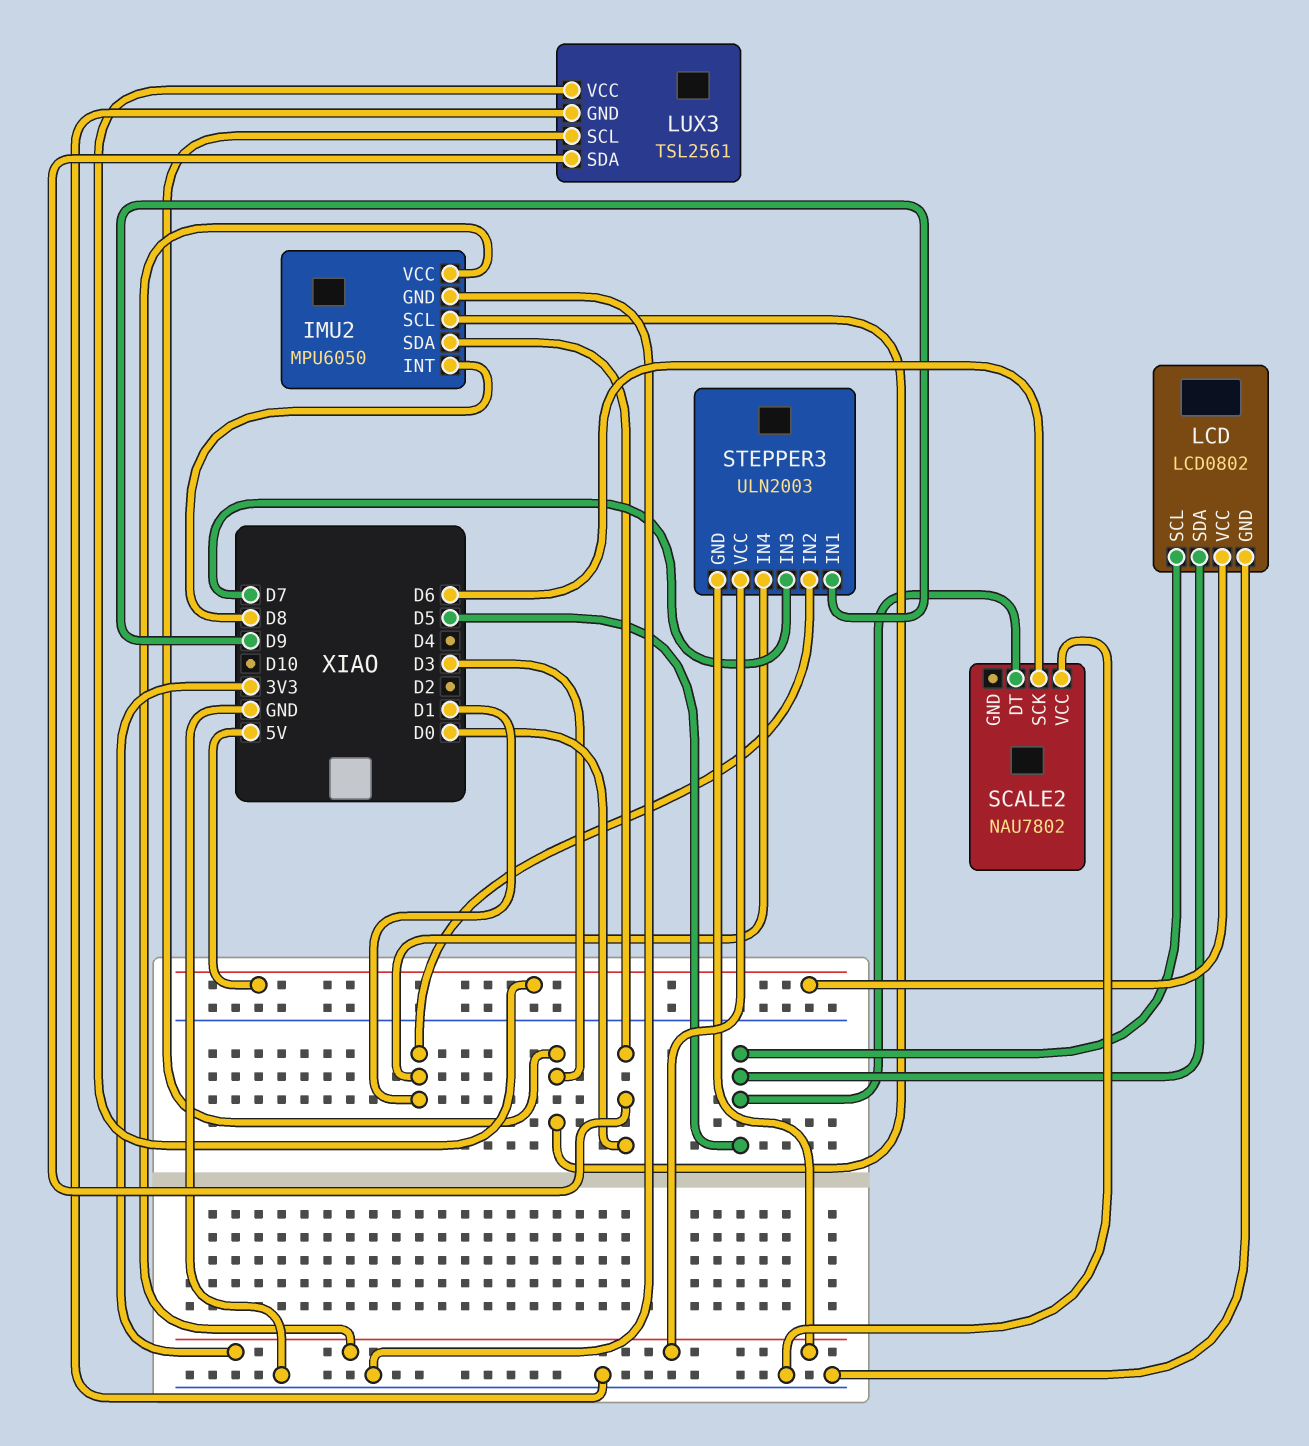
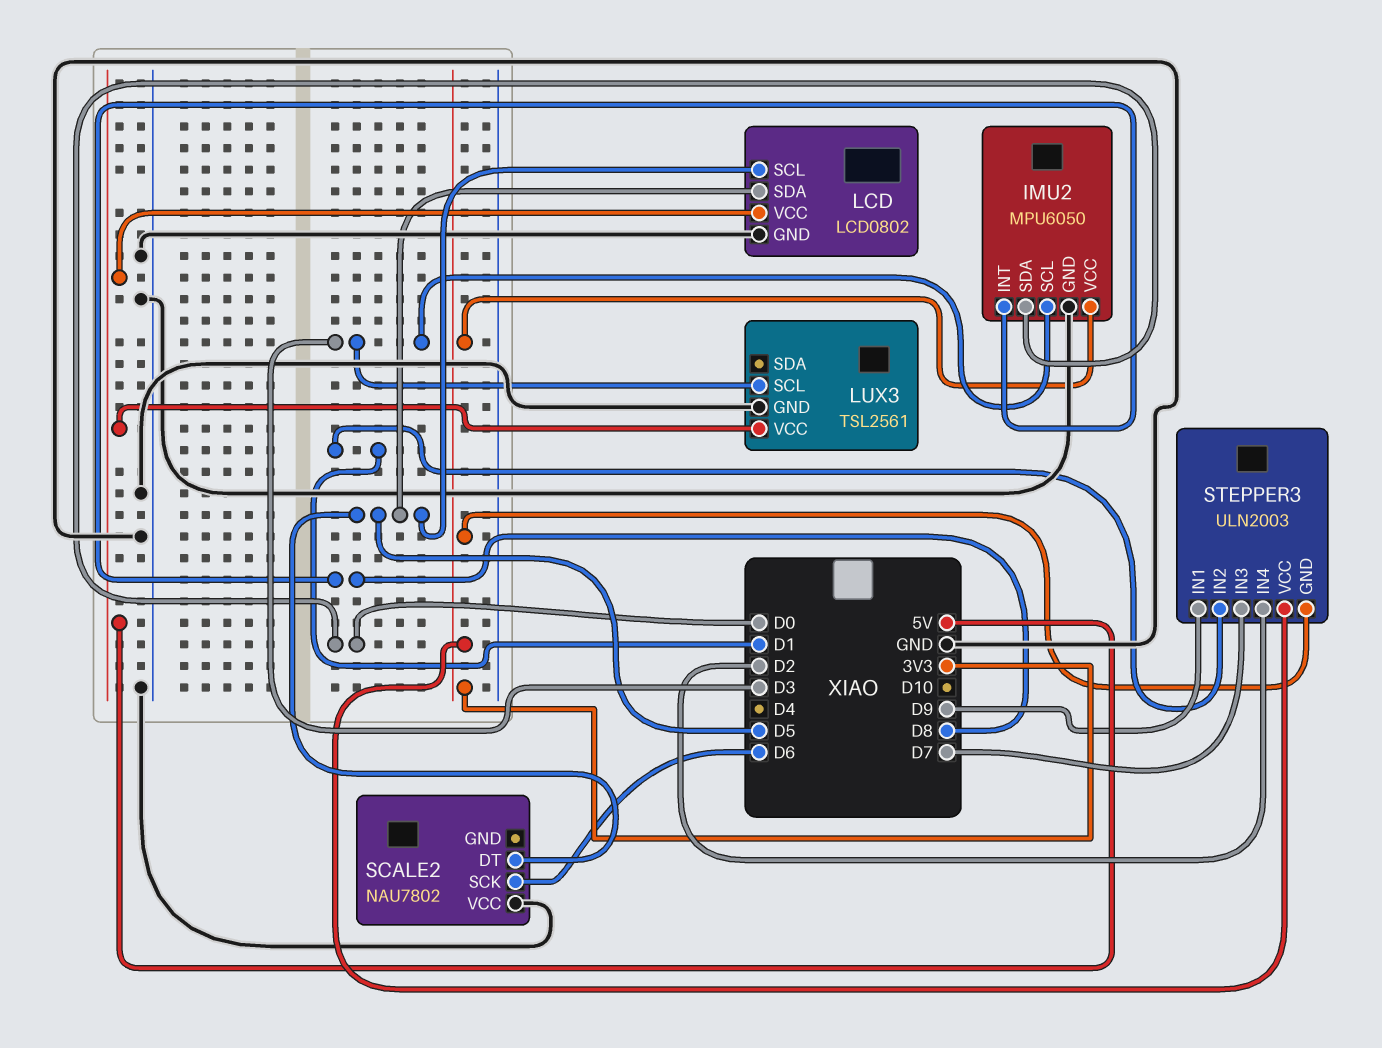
LUX3 pin SDA: D0 -> none
STEPPER3 pin IN4: D1 -> D2

